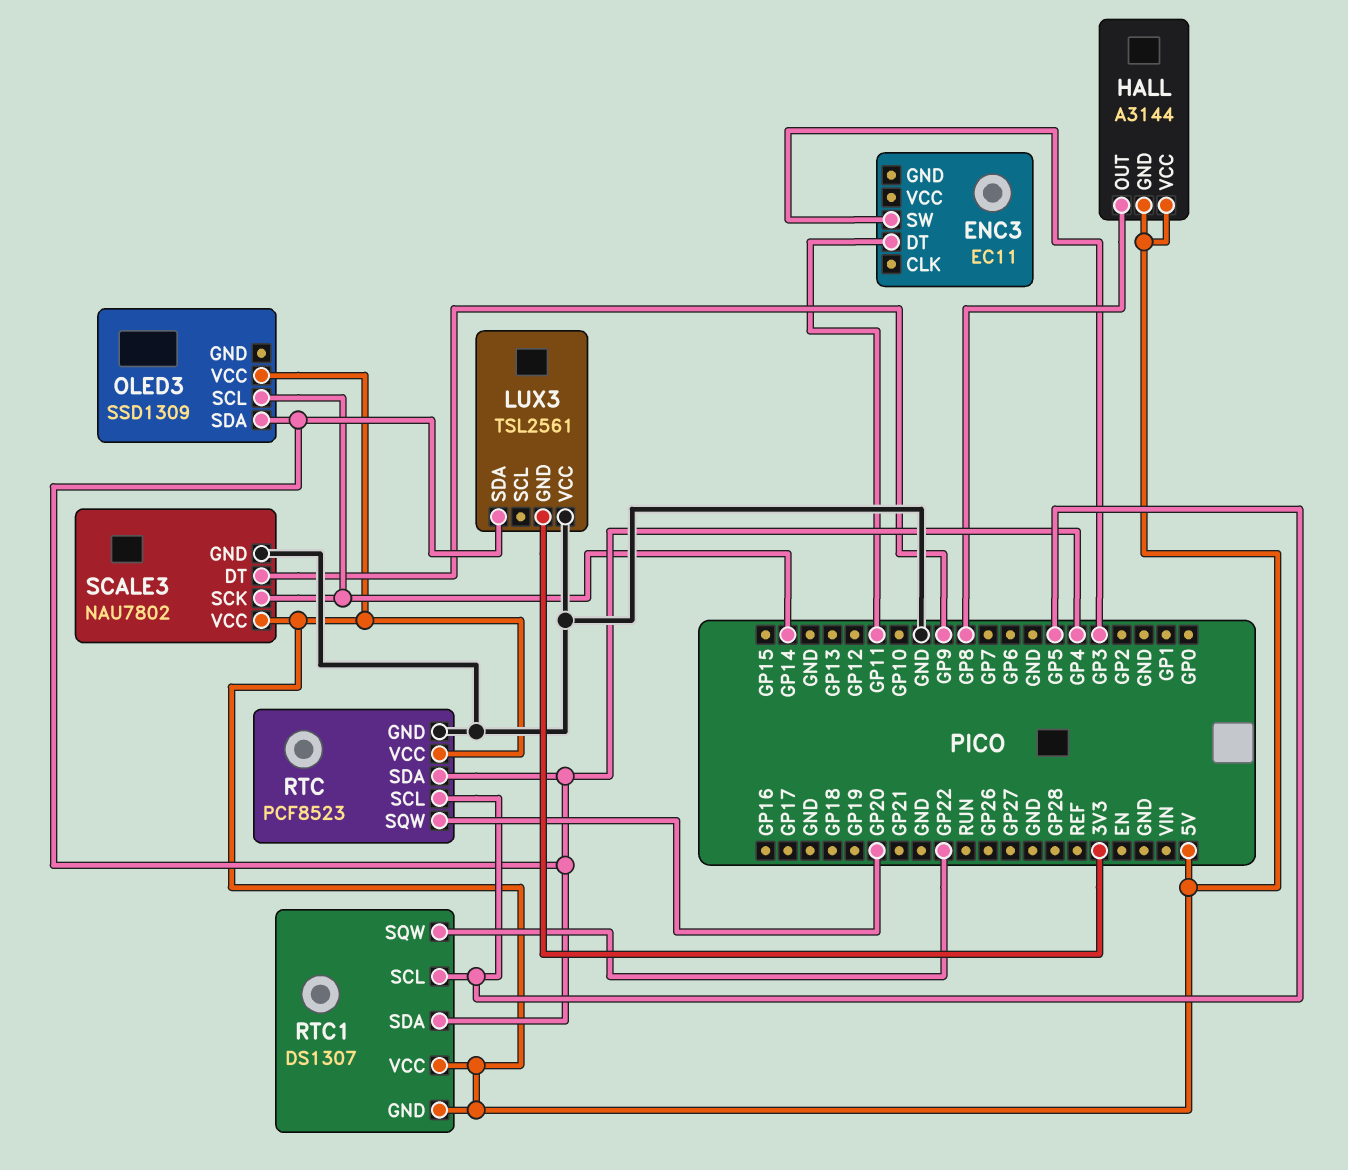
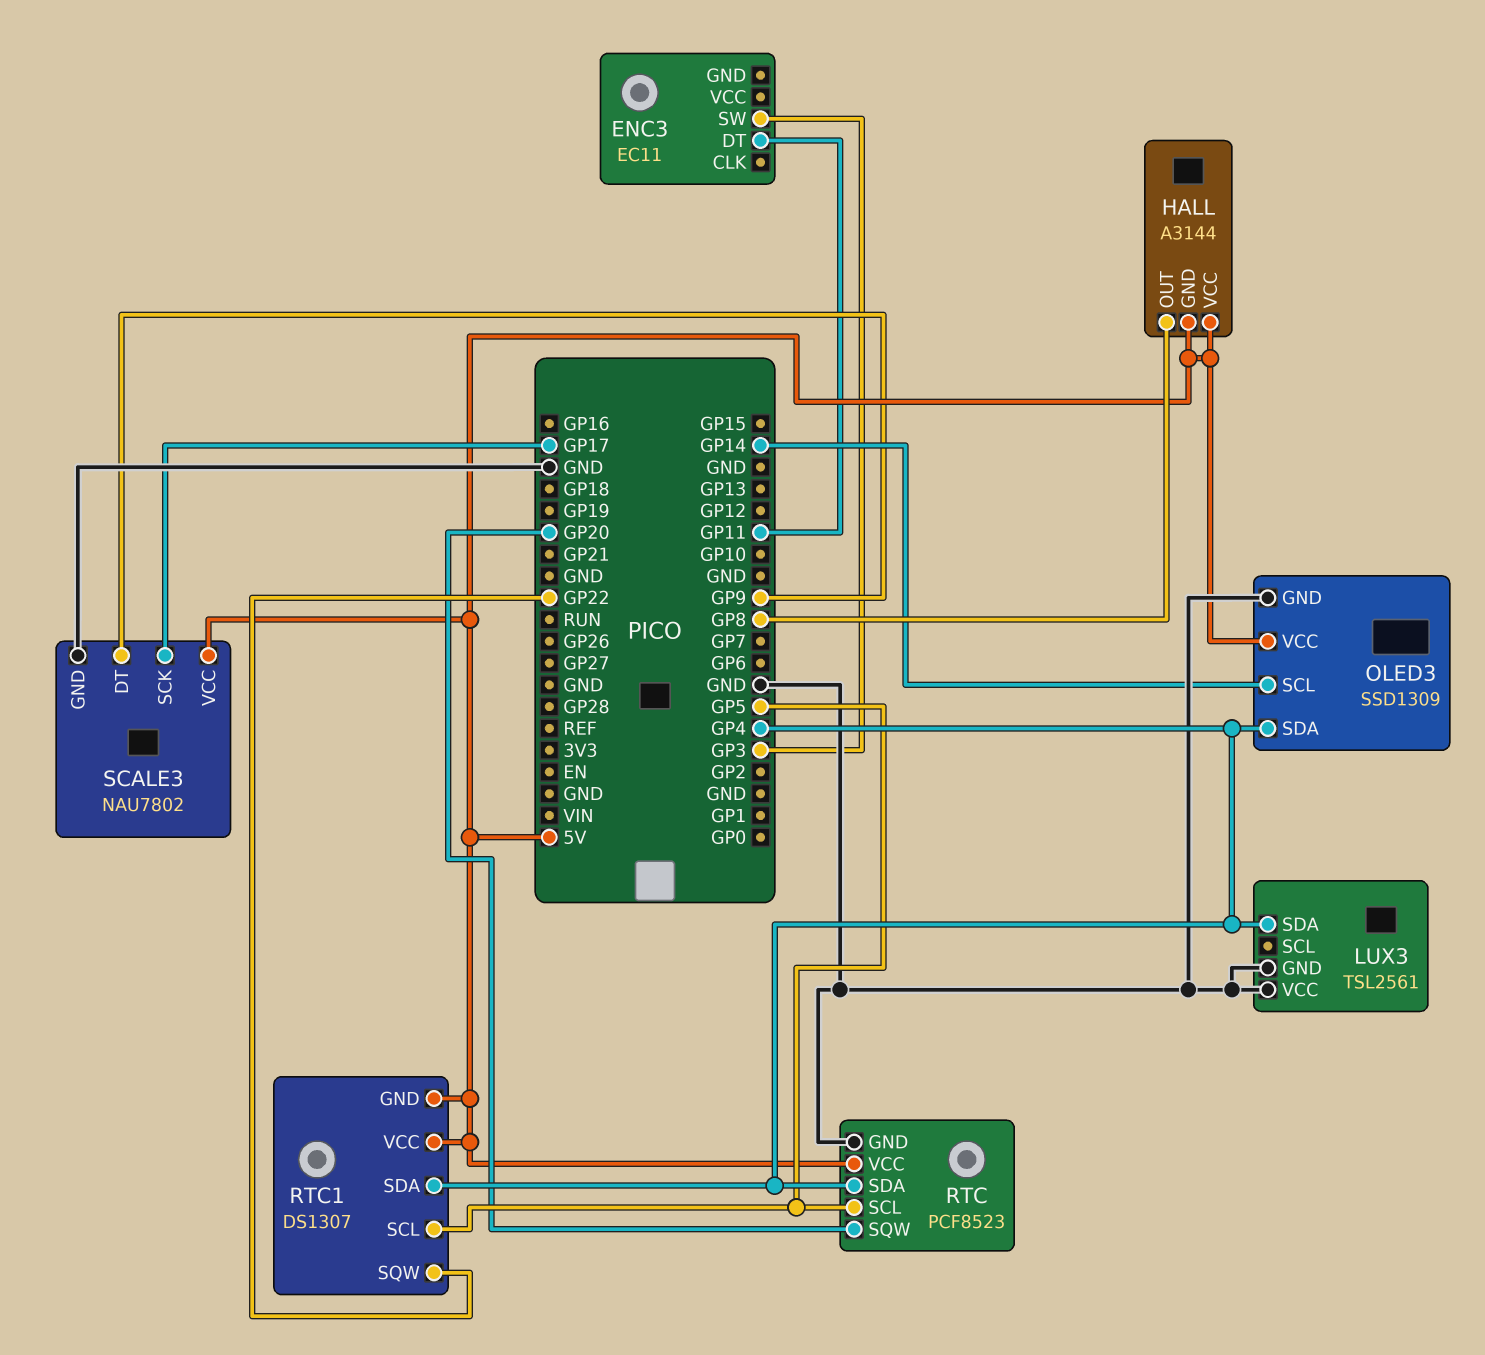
LUX3 pin GND: 3V3 -> GND
OLED3 pin GND: none -> GND
SCALE3 pin SCK: GP14 -> GP17

